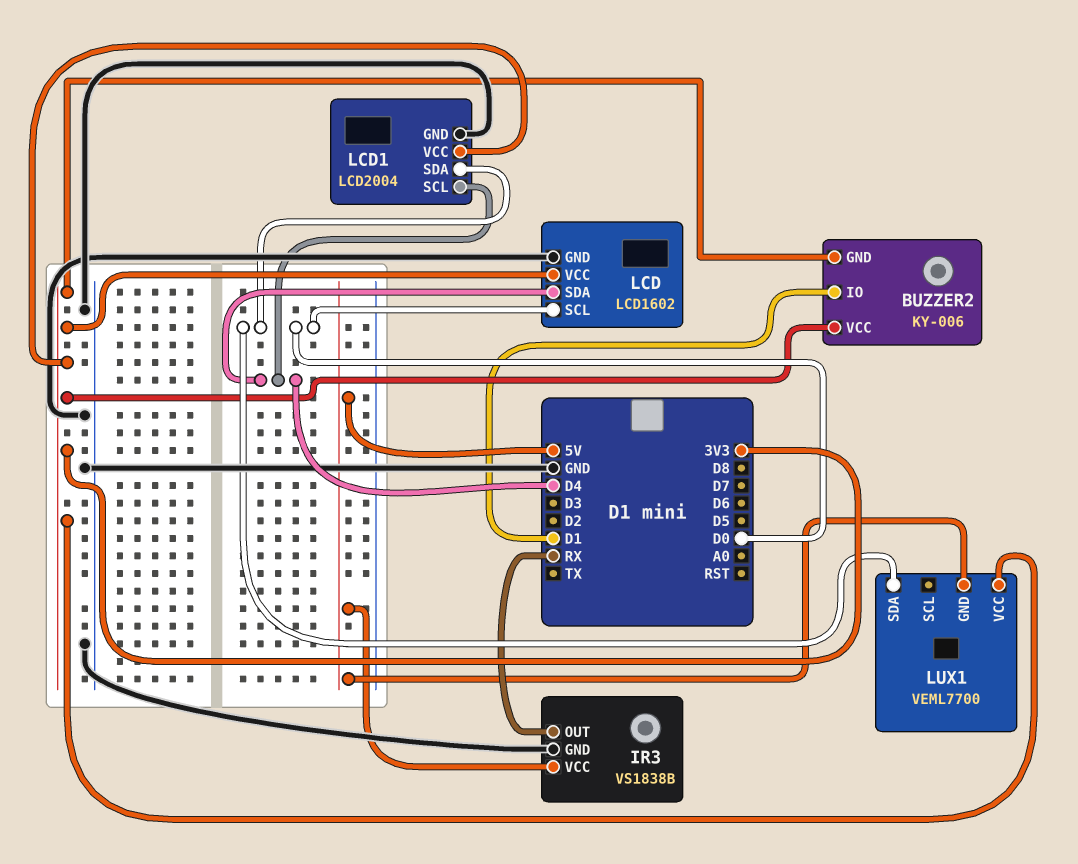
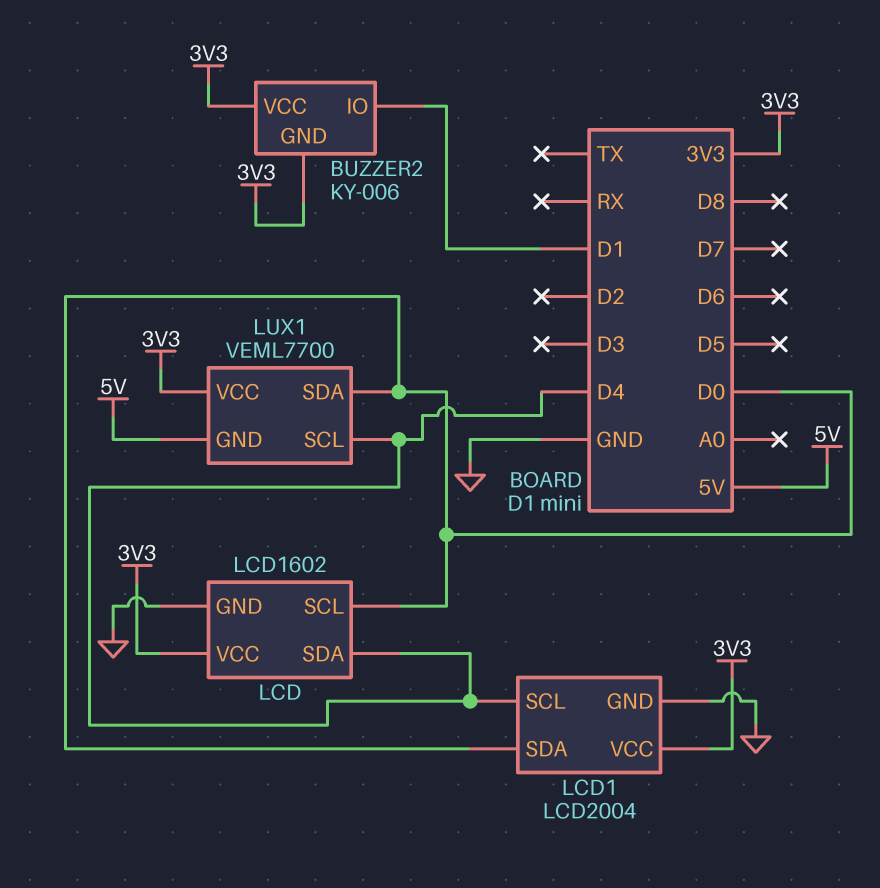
IR3: VS1838B -> none
IR3 pin GND: GND -> none
IR3 pin OUT: RX -> none
IR3 pin VCC: 5V -> none
LUX1 pin SCL: none -> D4

